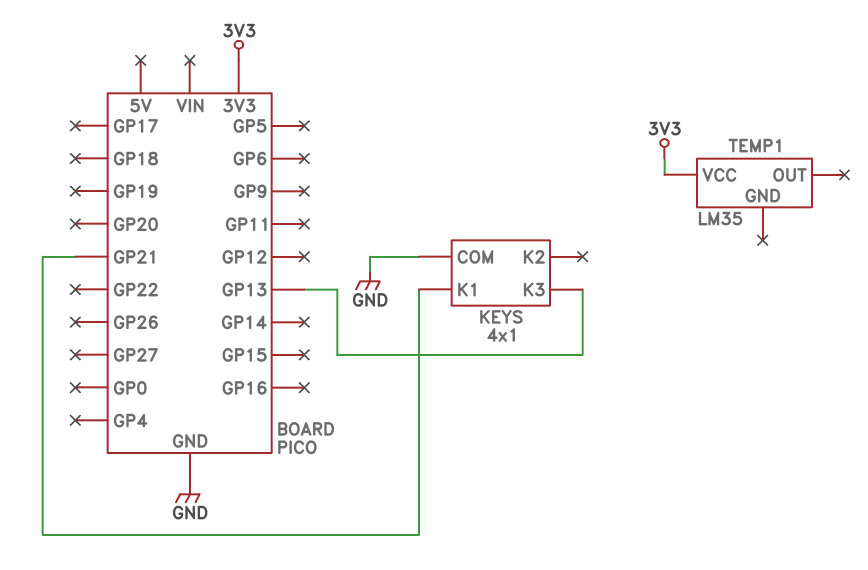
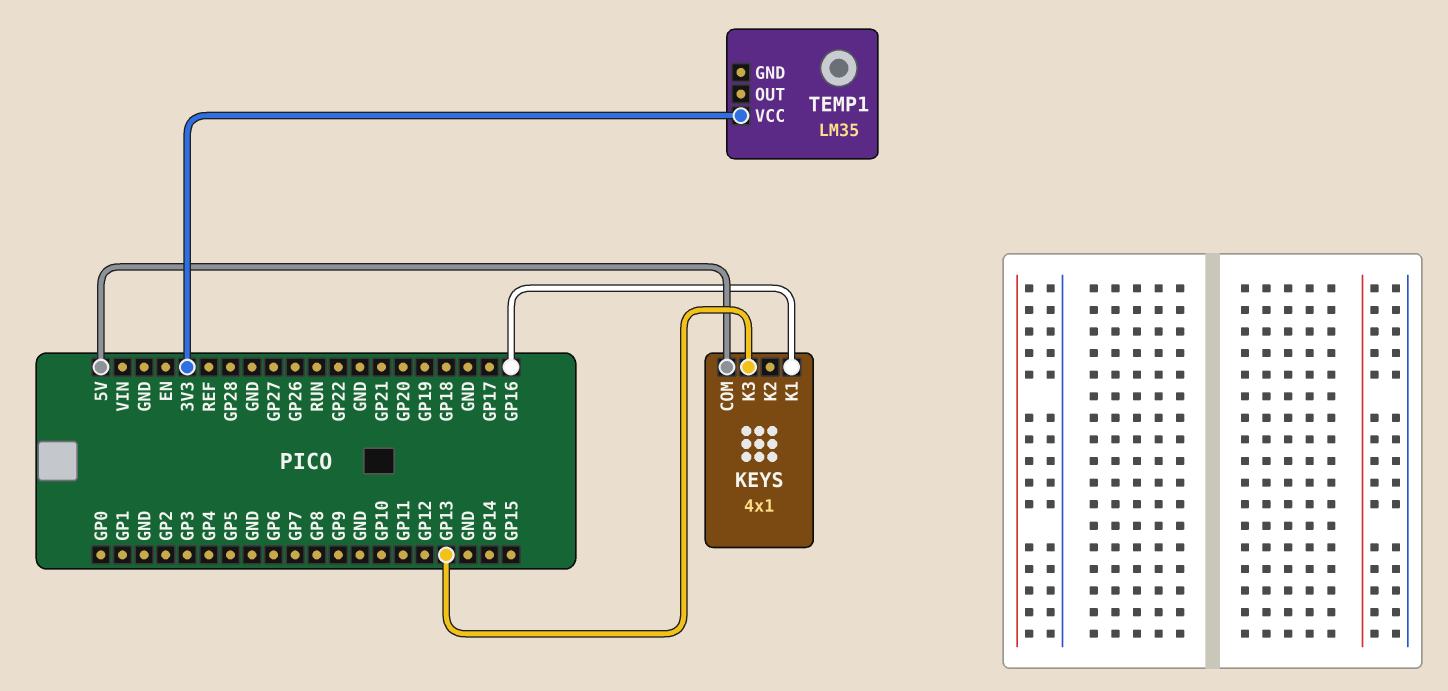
KEYS pin COM: GND -> 5V
KEYS pin K1: GP21 -> GP16

